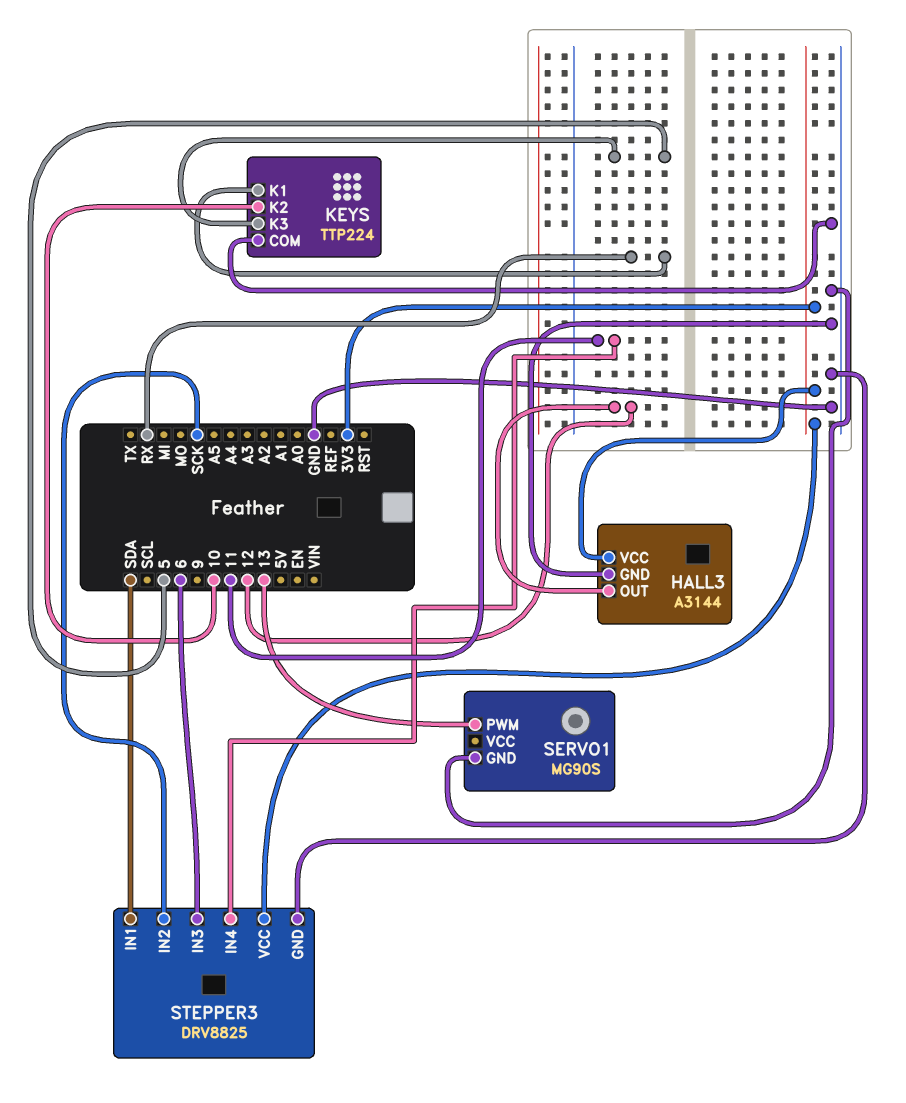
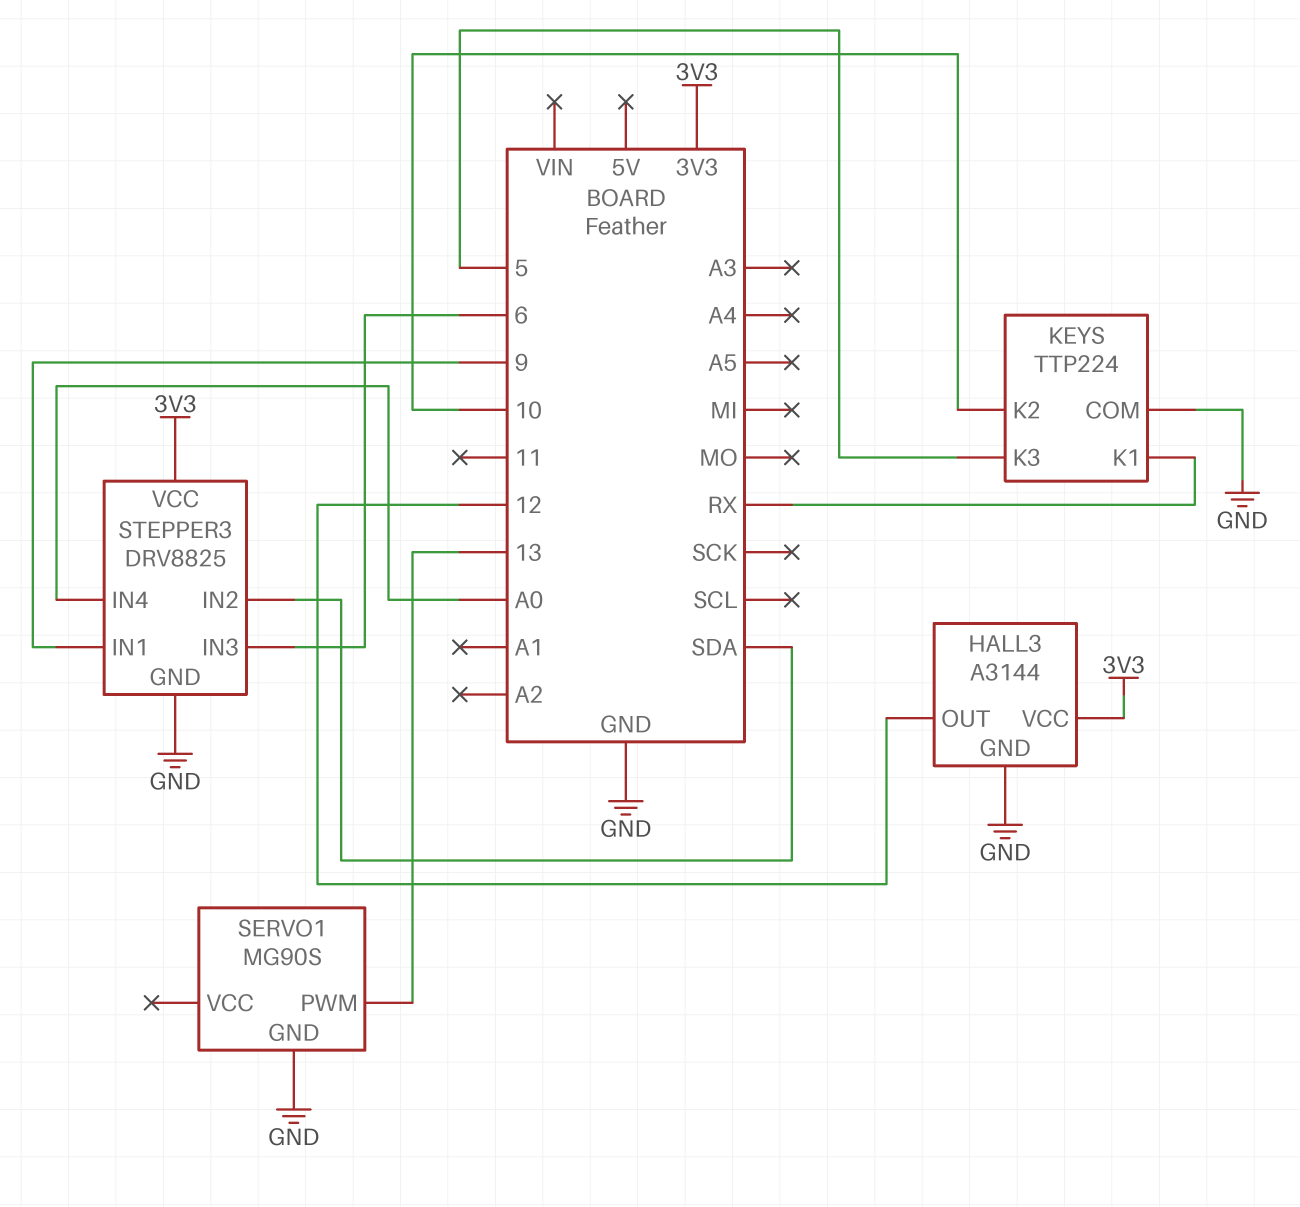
STEPPER3 pin IN1: SDA -> 9
STEPPER3 pin IN2: SCK -> SDA
STEPPER3 pin IN4: 11 -> A0

